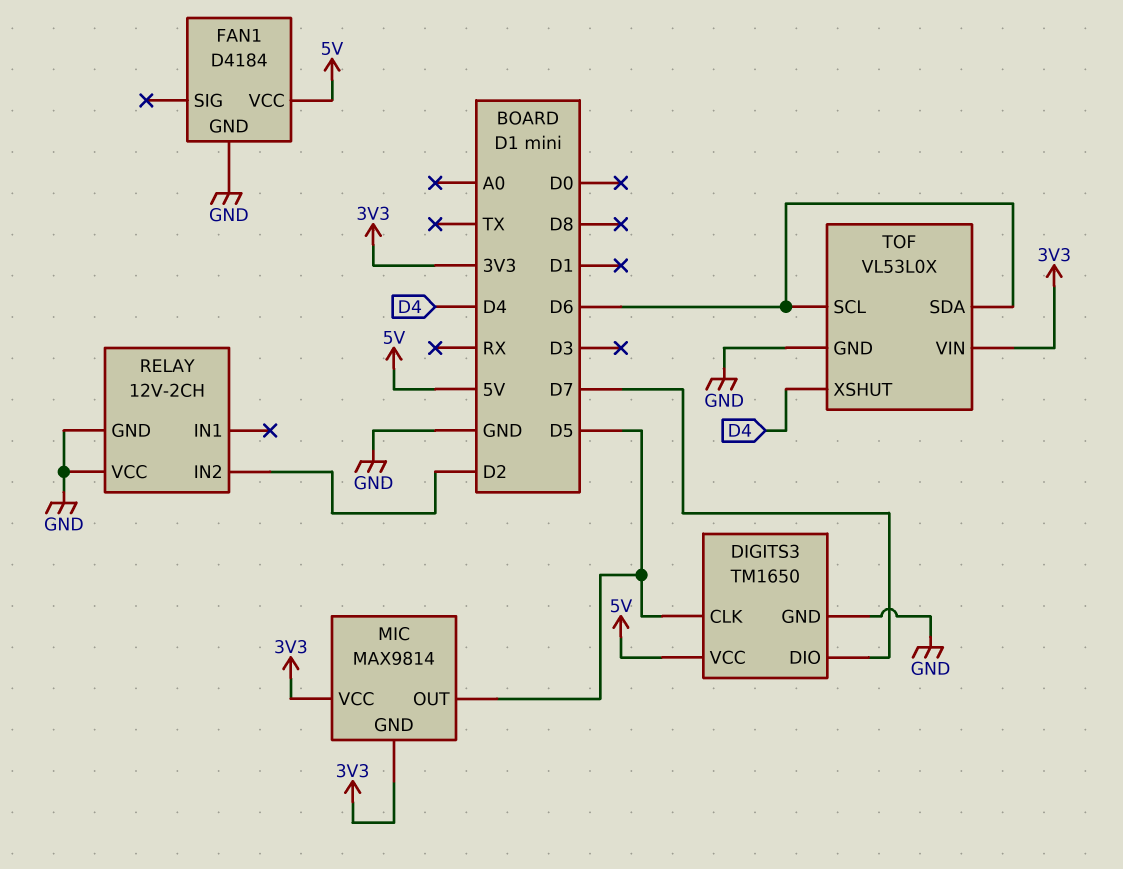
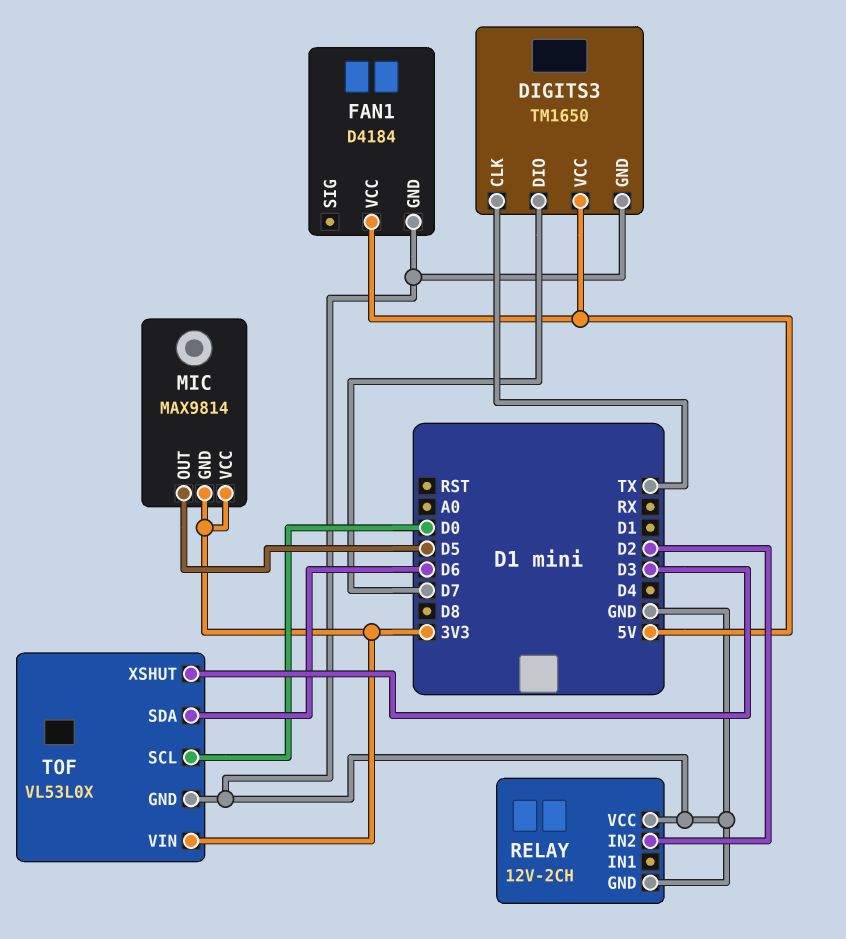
DIGITS3 pin CLK: D5 -> TX
TOF pin SCL: D6 -> D0
TOF pin XSHUT: D4 -> D3

